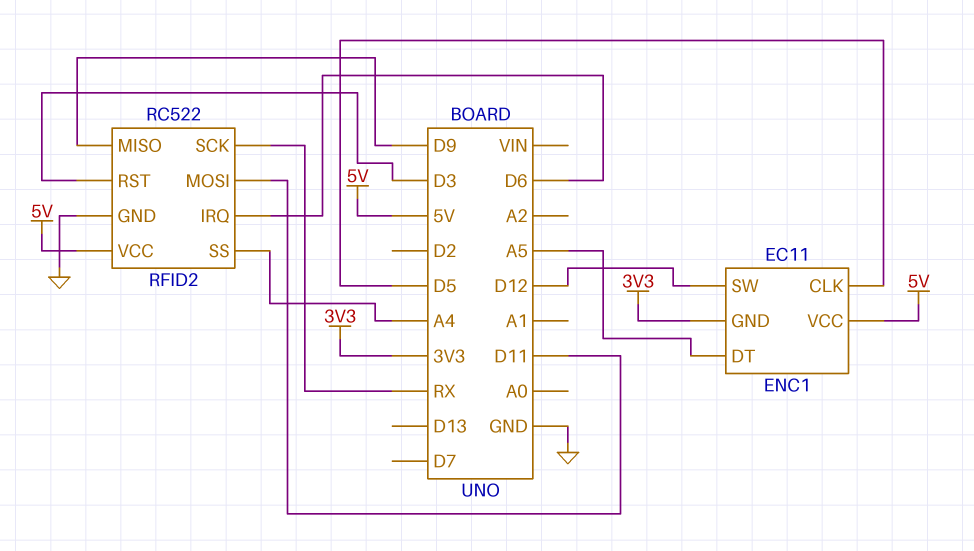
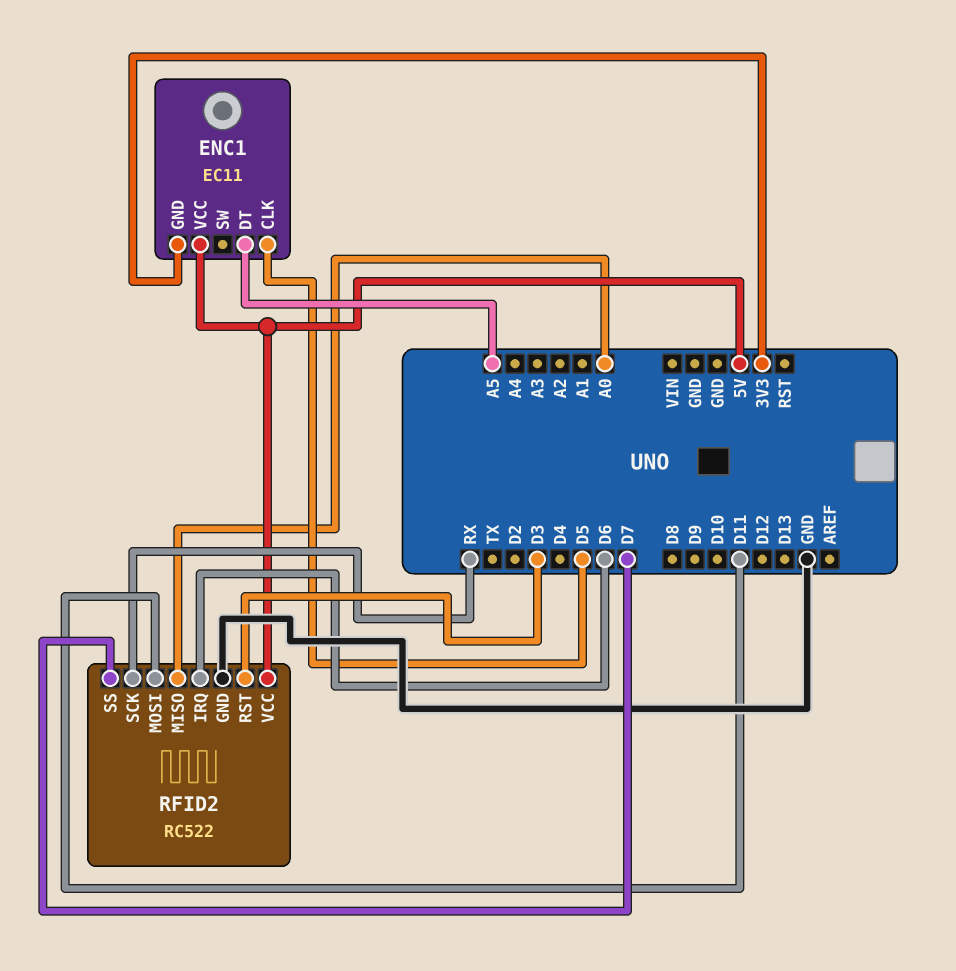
ENC1 pin SW: D12 -> none
RFID2 pin MISO: D9 -> A0
RFID2 pin SS: A4 -> D7

